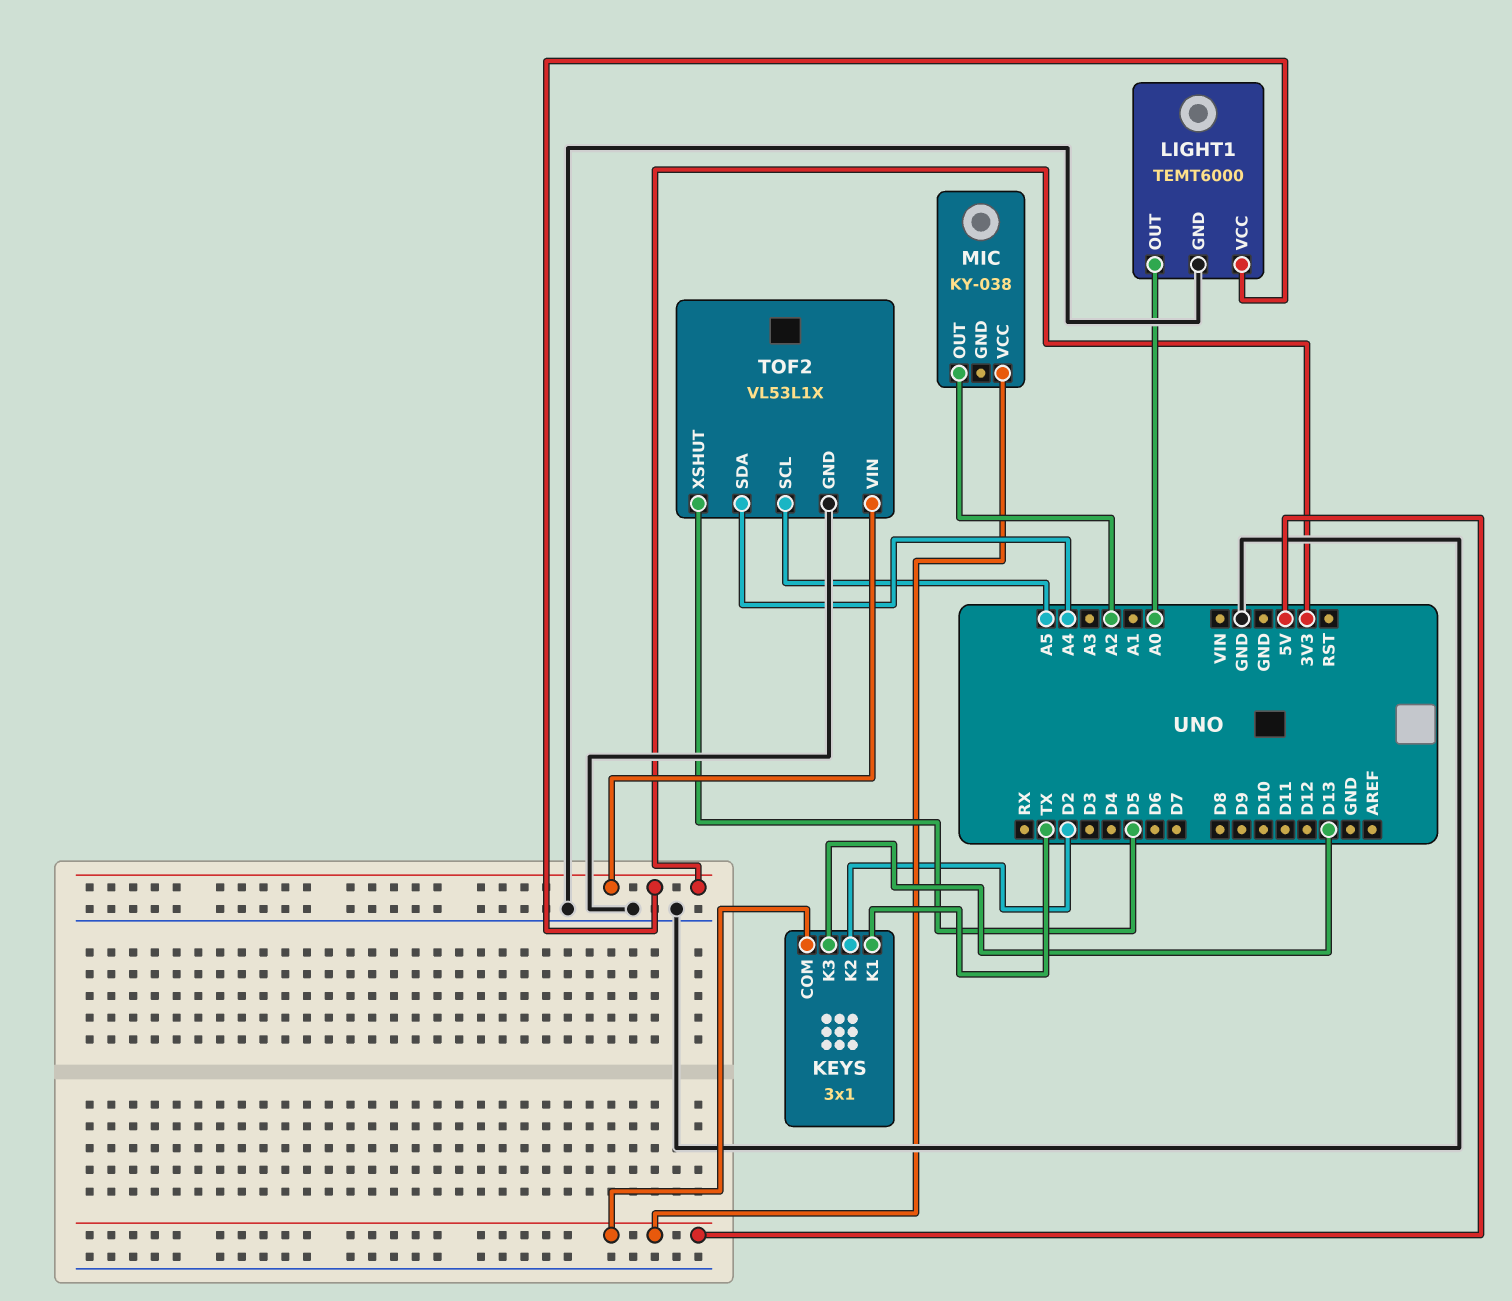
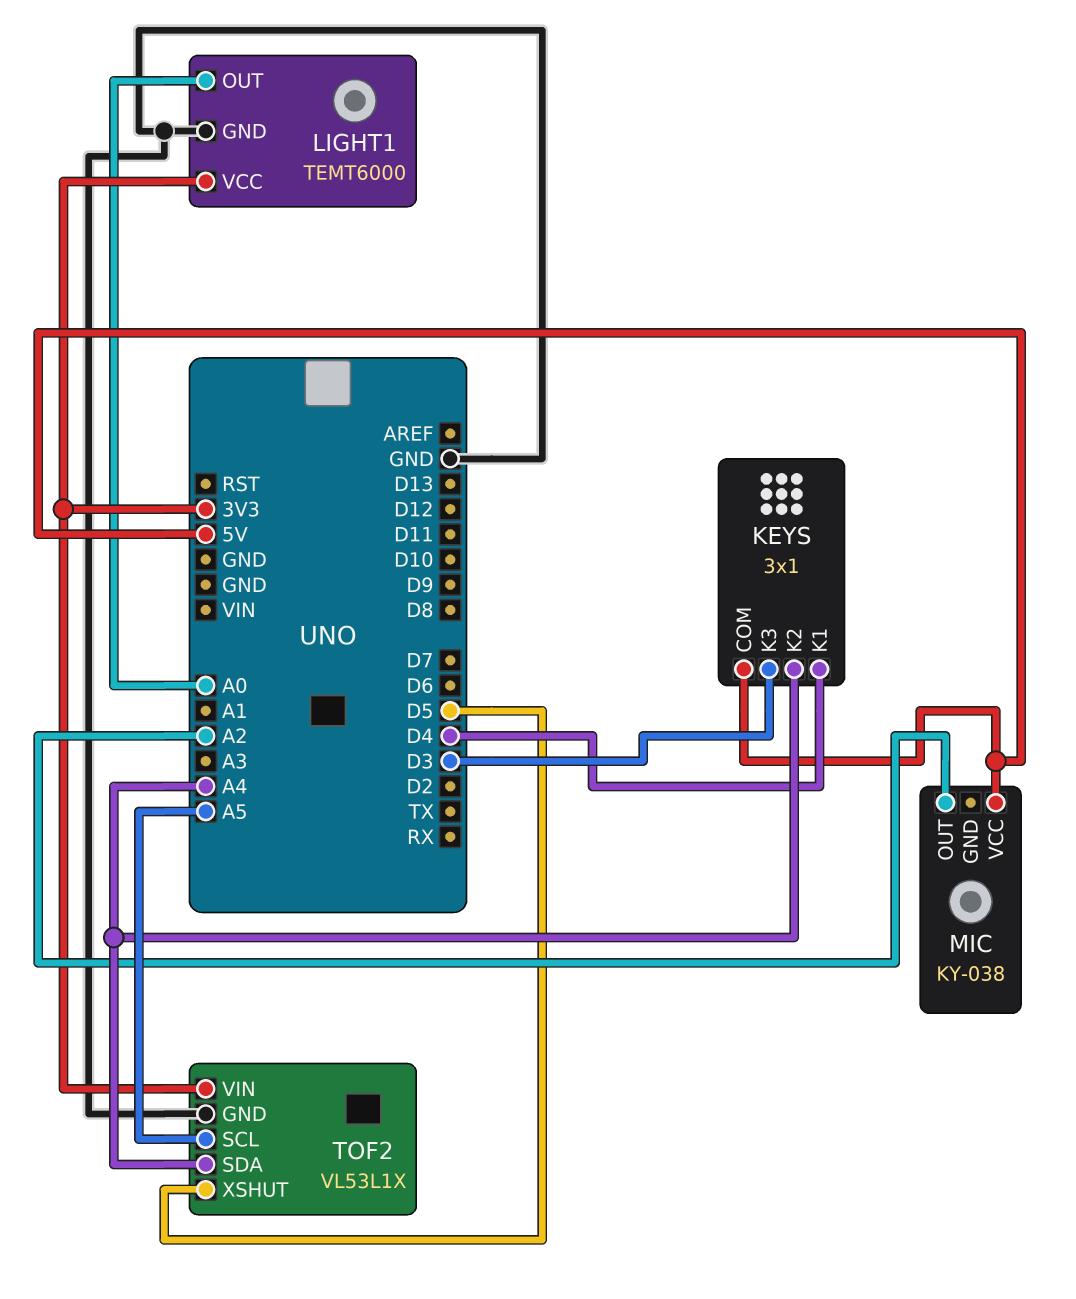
KEYS pin K1: TX -> D4
KEYS pin K2: D2 -> A4
KEYS pin K3: D13 -> D3

